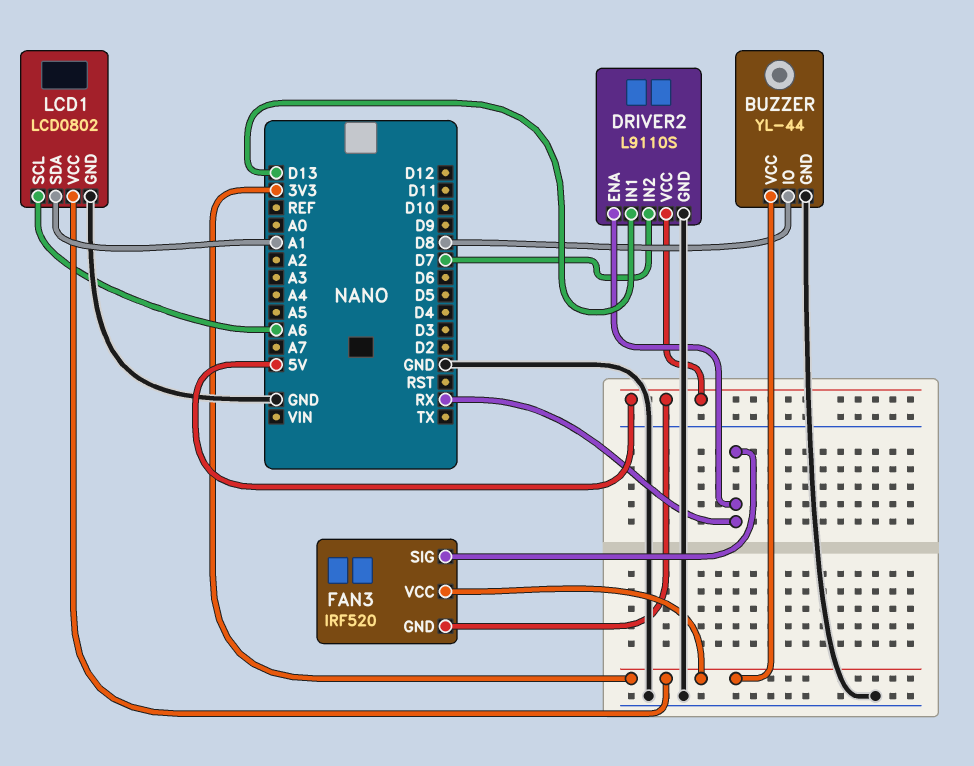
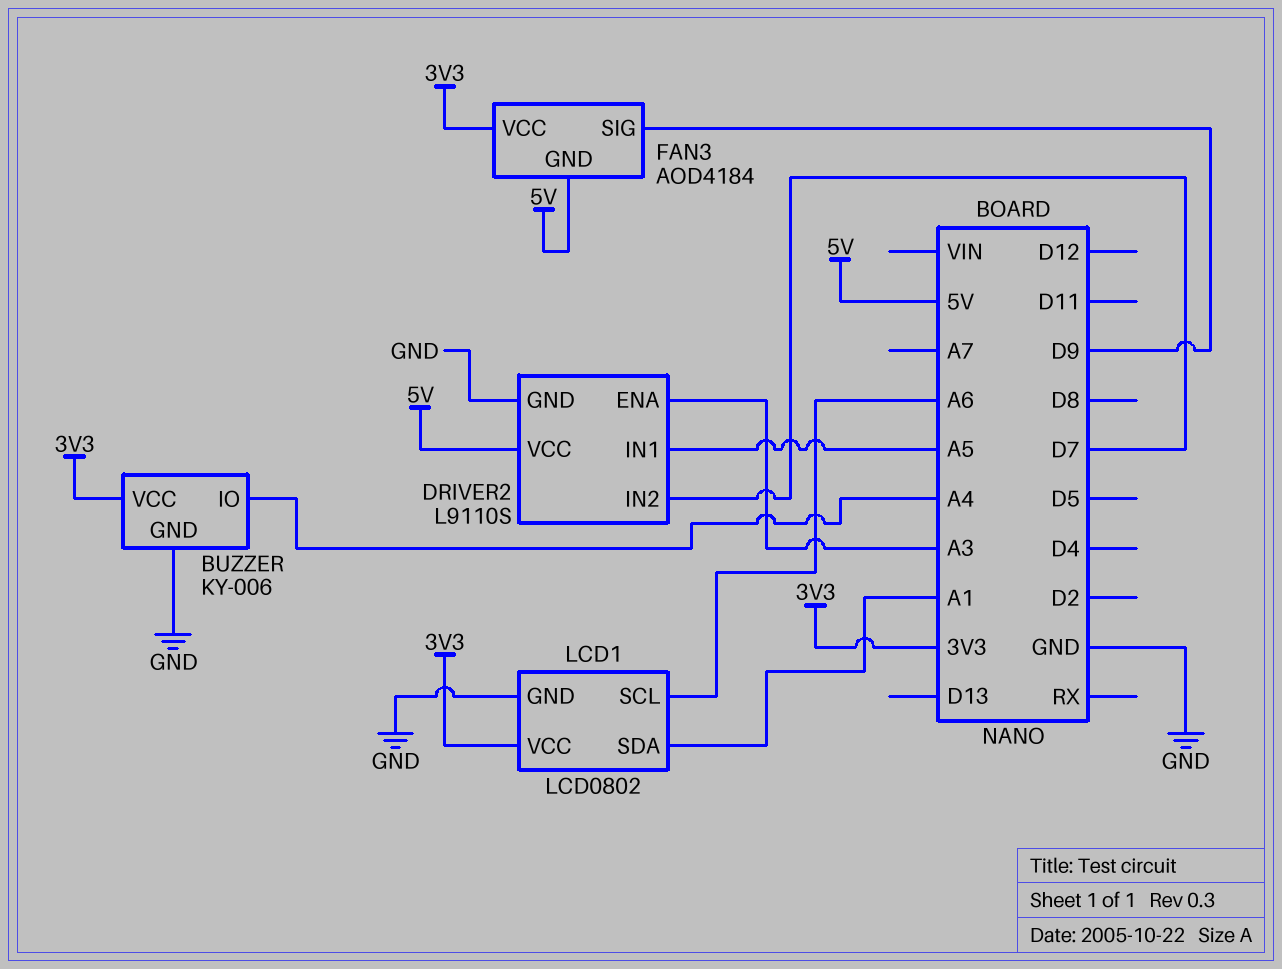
BUZZER: YL-44 -> KY-006
BUZZER pin IO: D8 -> A4
DRIVER2 pin ENA: RX -> A3
DRIVER2 pin IN1: D13 -> A5
FAN3: IRF520 -> AOD4184
FAN3 pin SIG: RX -> D9

